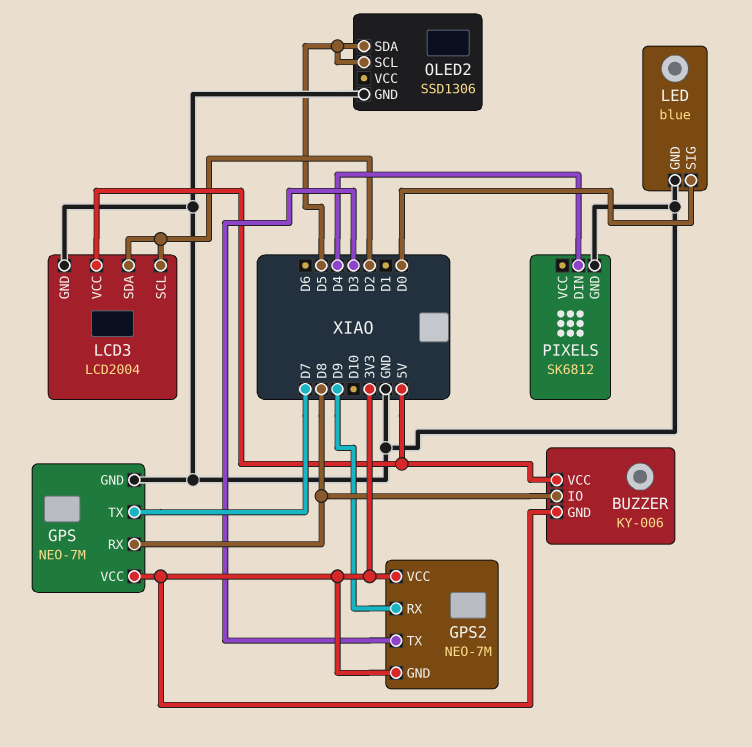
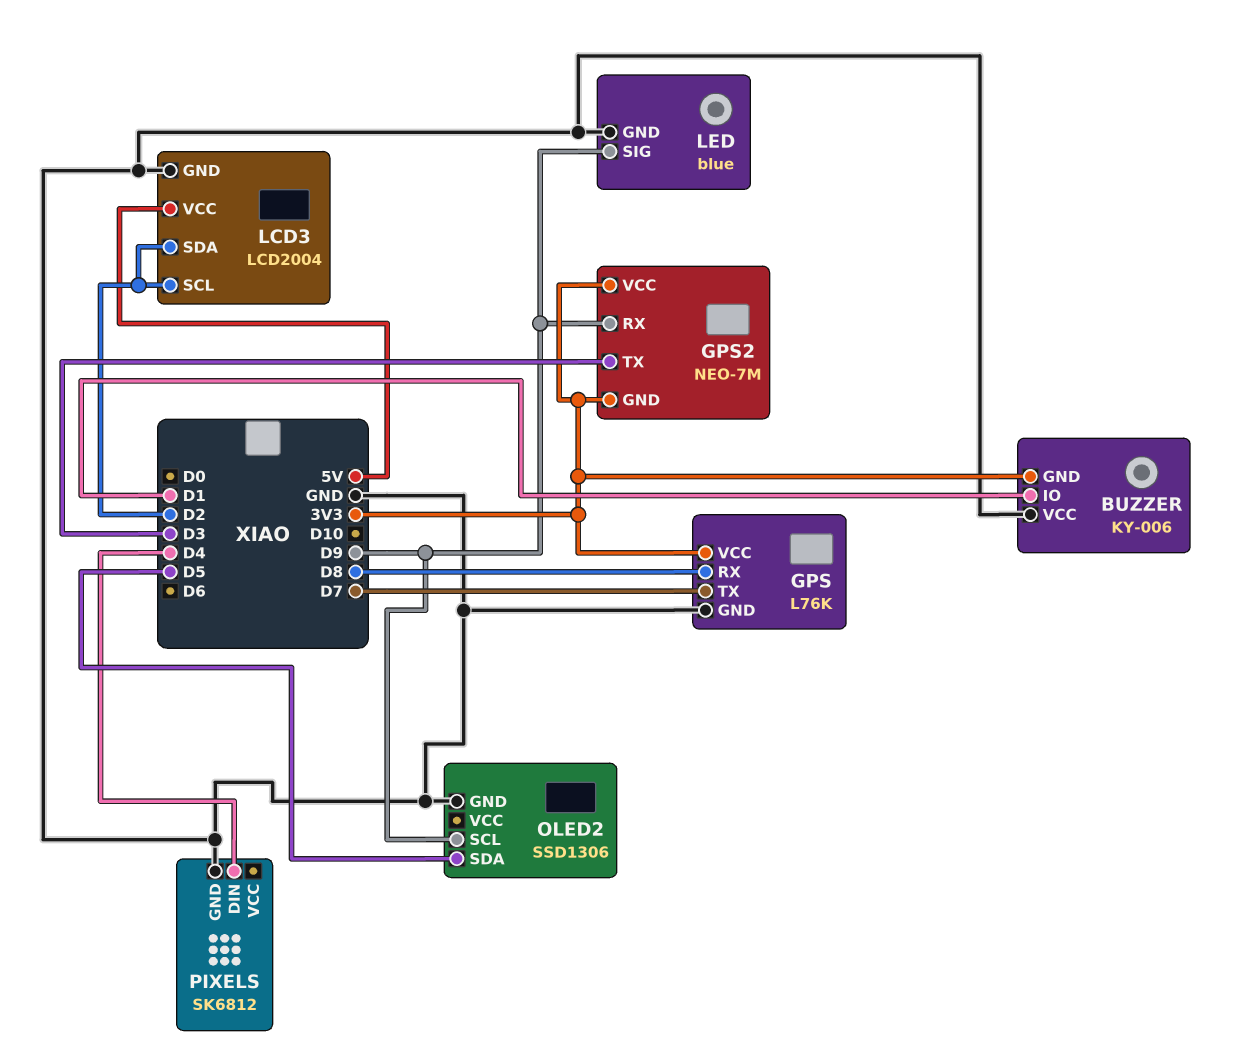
BUZZER pin IO: D8 -> D1
BUZZER pin VCC: 5V -> GND
GPS: NEO-7M -> L76K
LED pin SIG: D0 -> D9
OLED2 pin SCL: D5 -> D9

